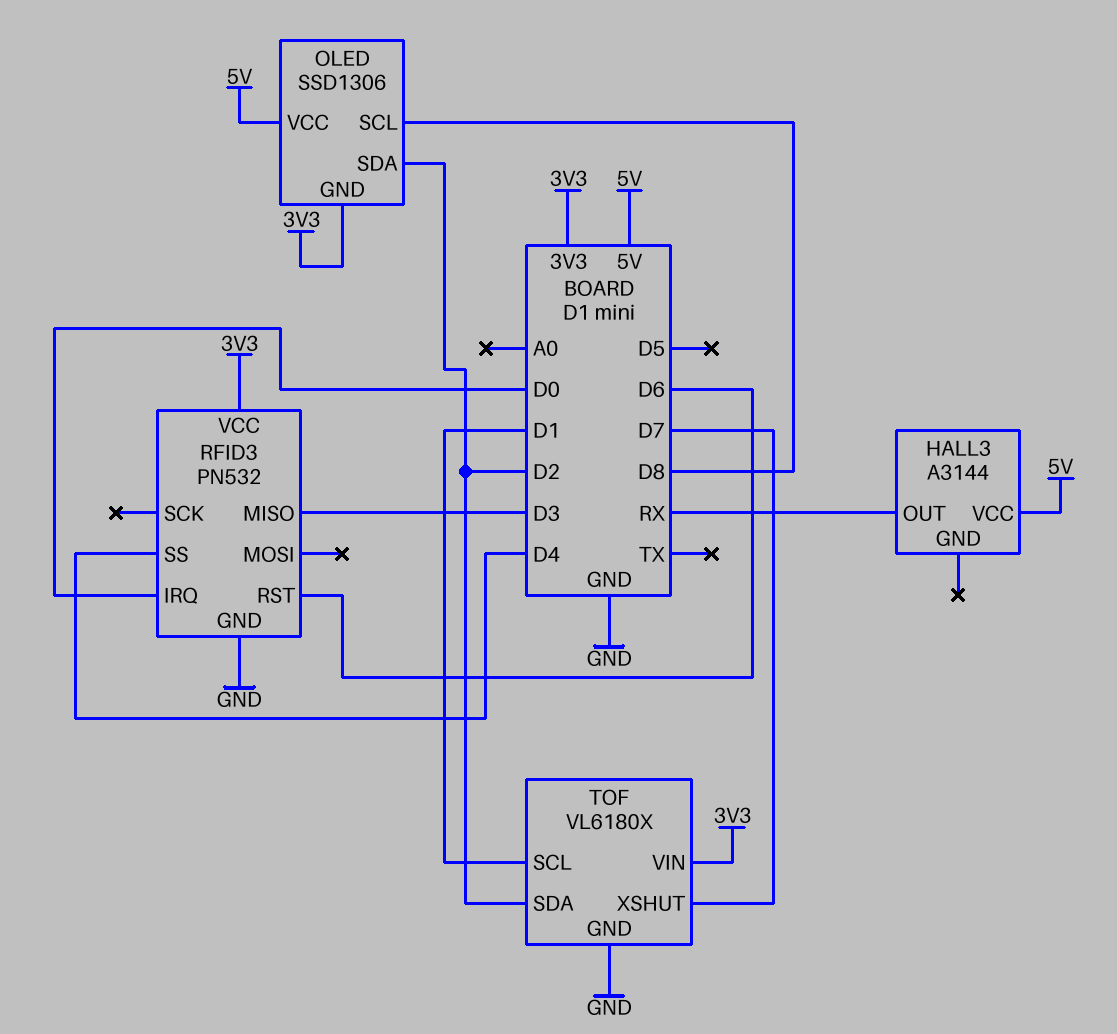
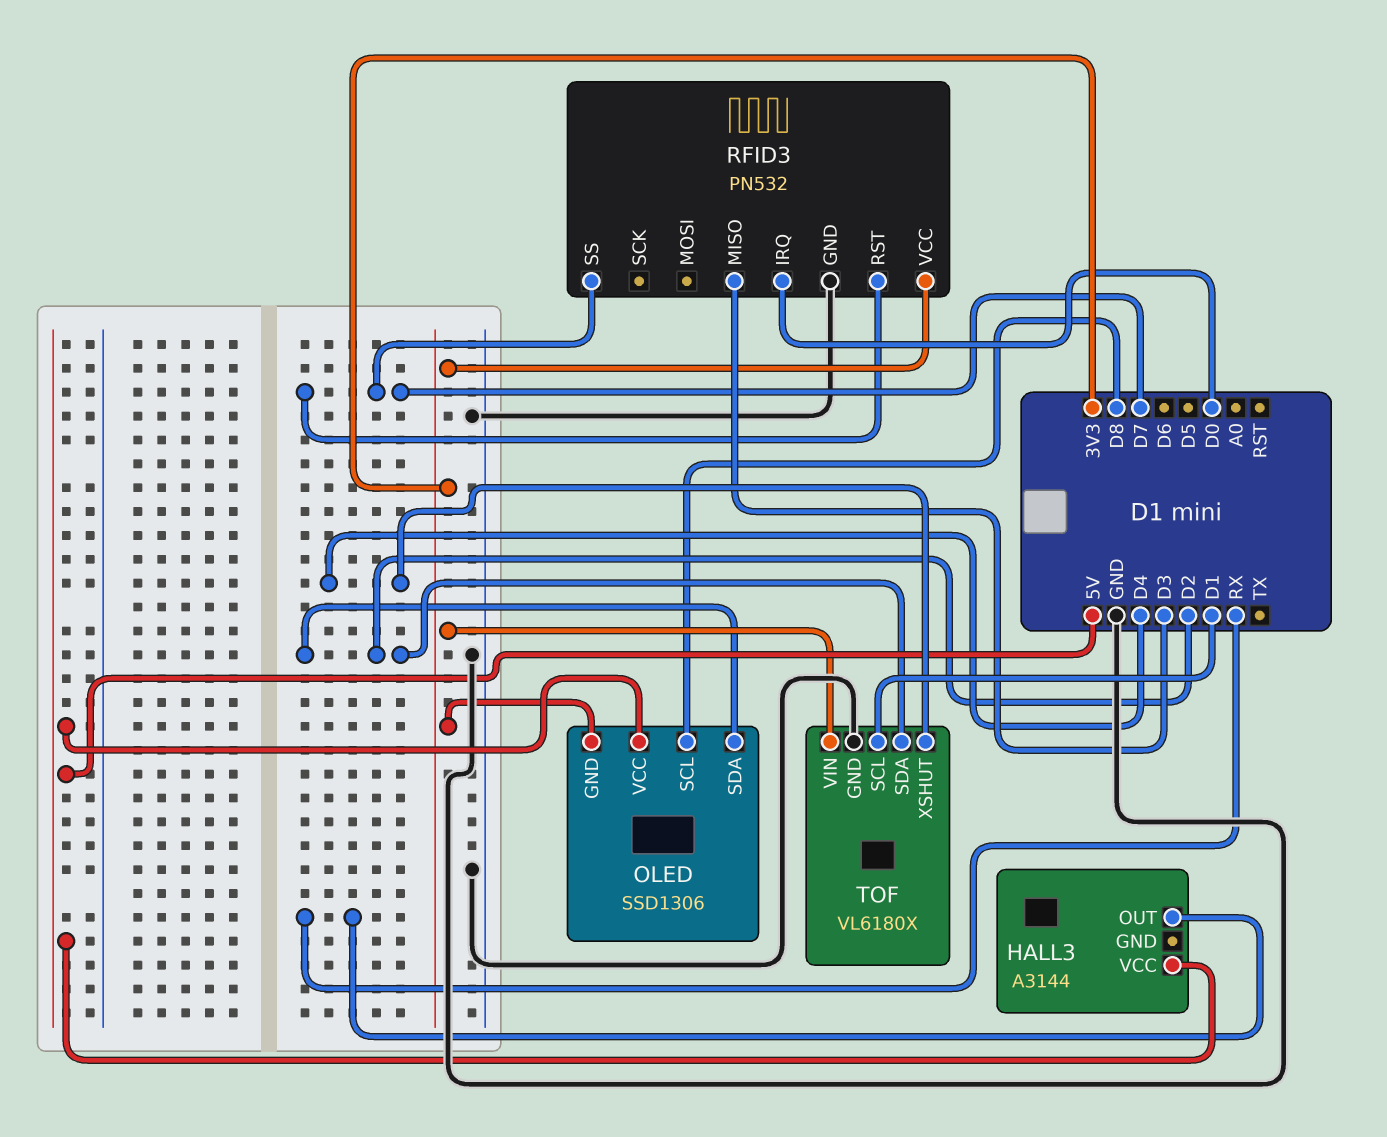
RFID3 pin RST: D6 -> D7
RFID3 pin SS: D4 -> D7
TOF pin XSHUT: D7 -> D4

